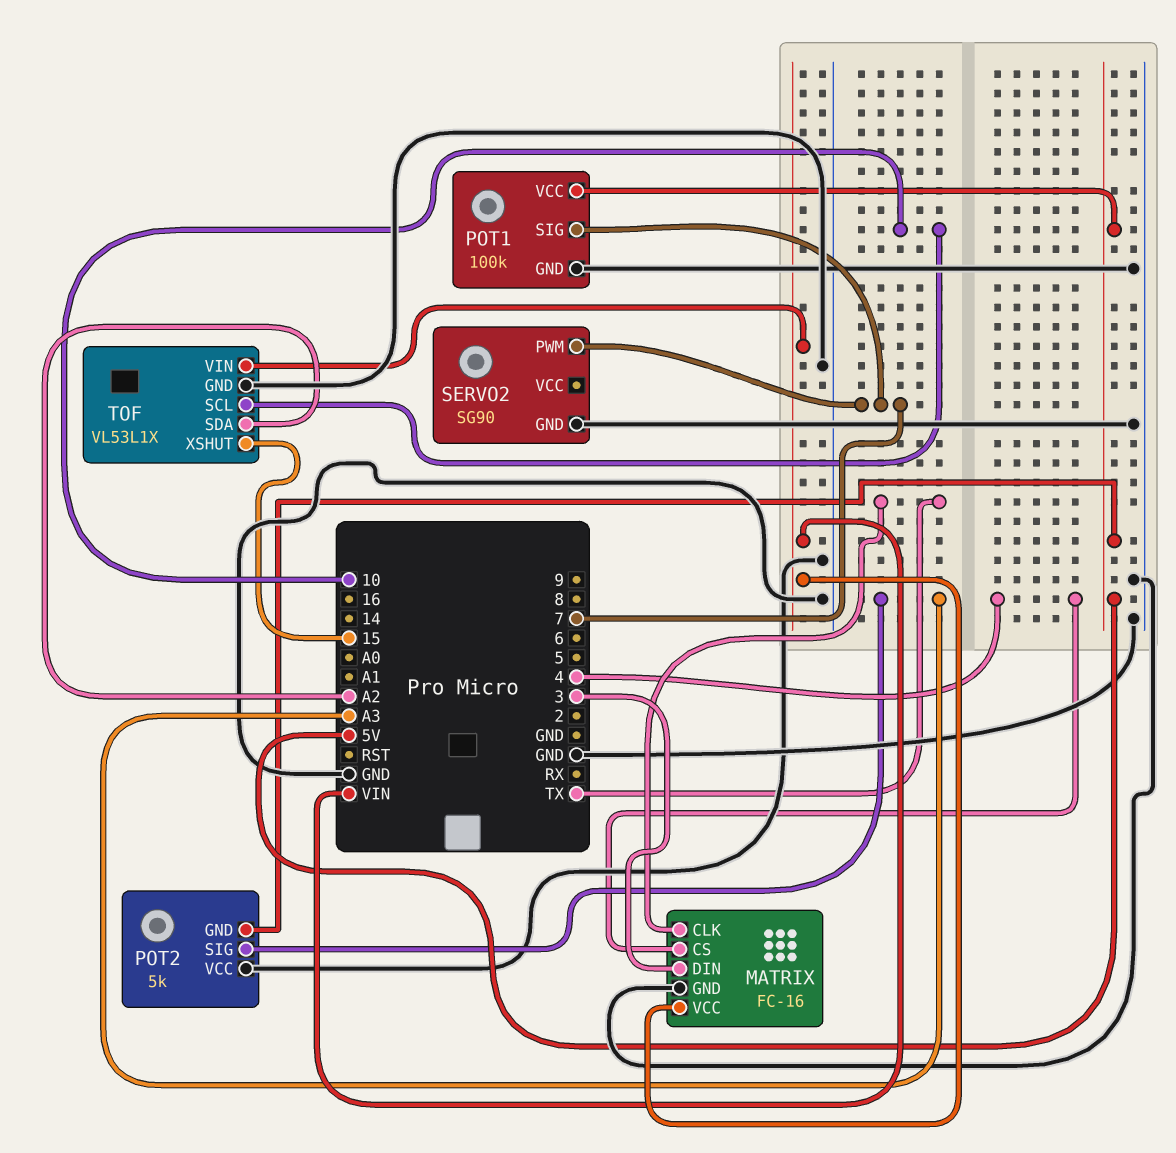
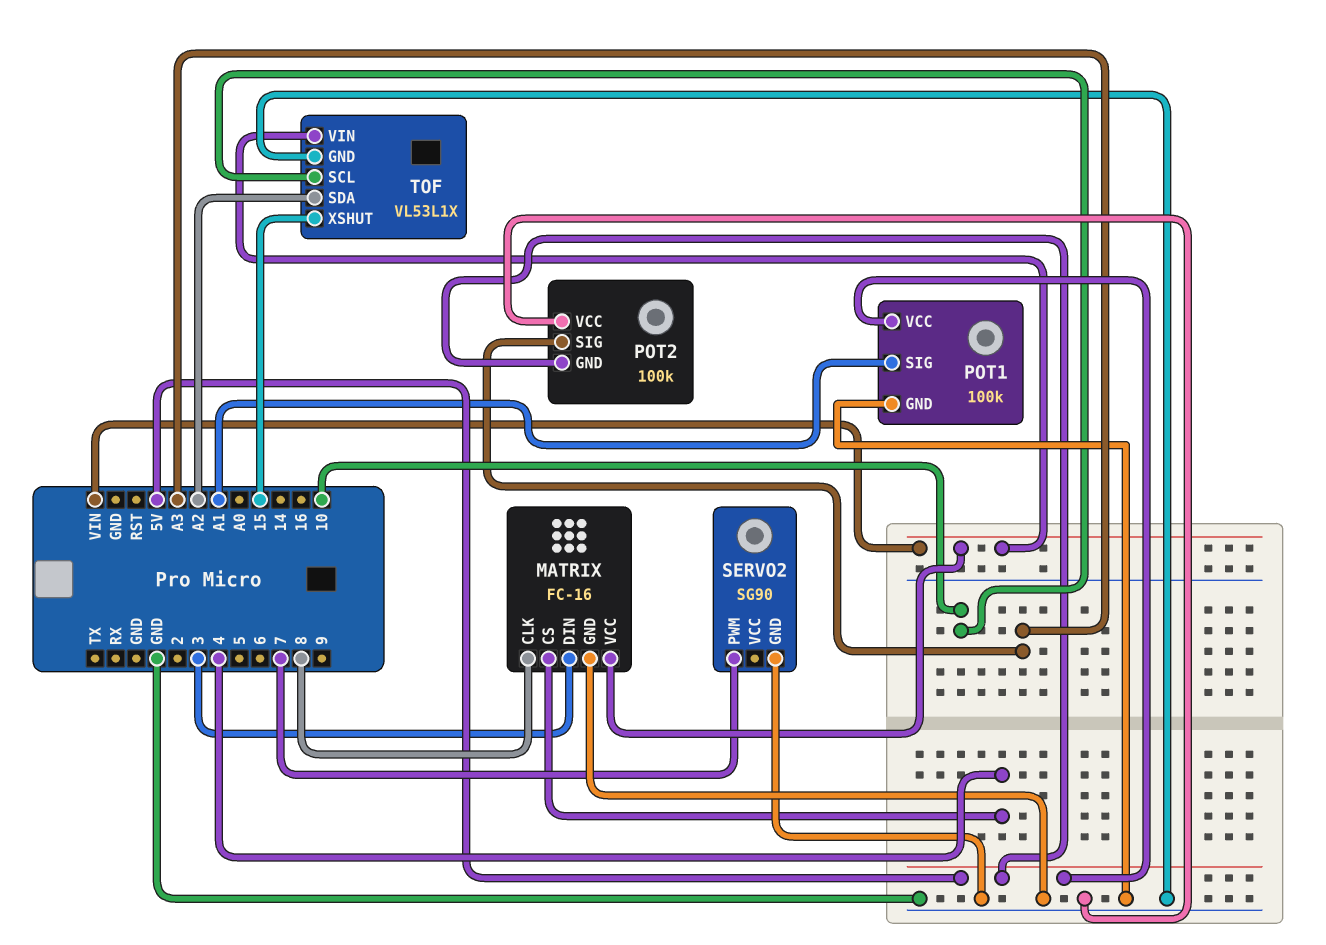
MATRIX pin CLK: TX -> 8
POT1 pin SIG: 7 -> A1
POT2: 5k -> 100k

